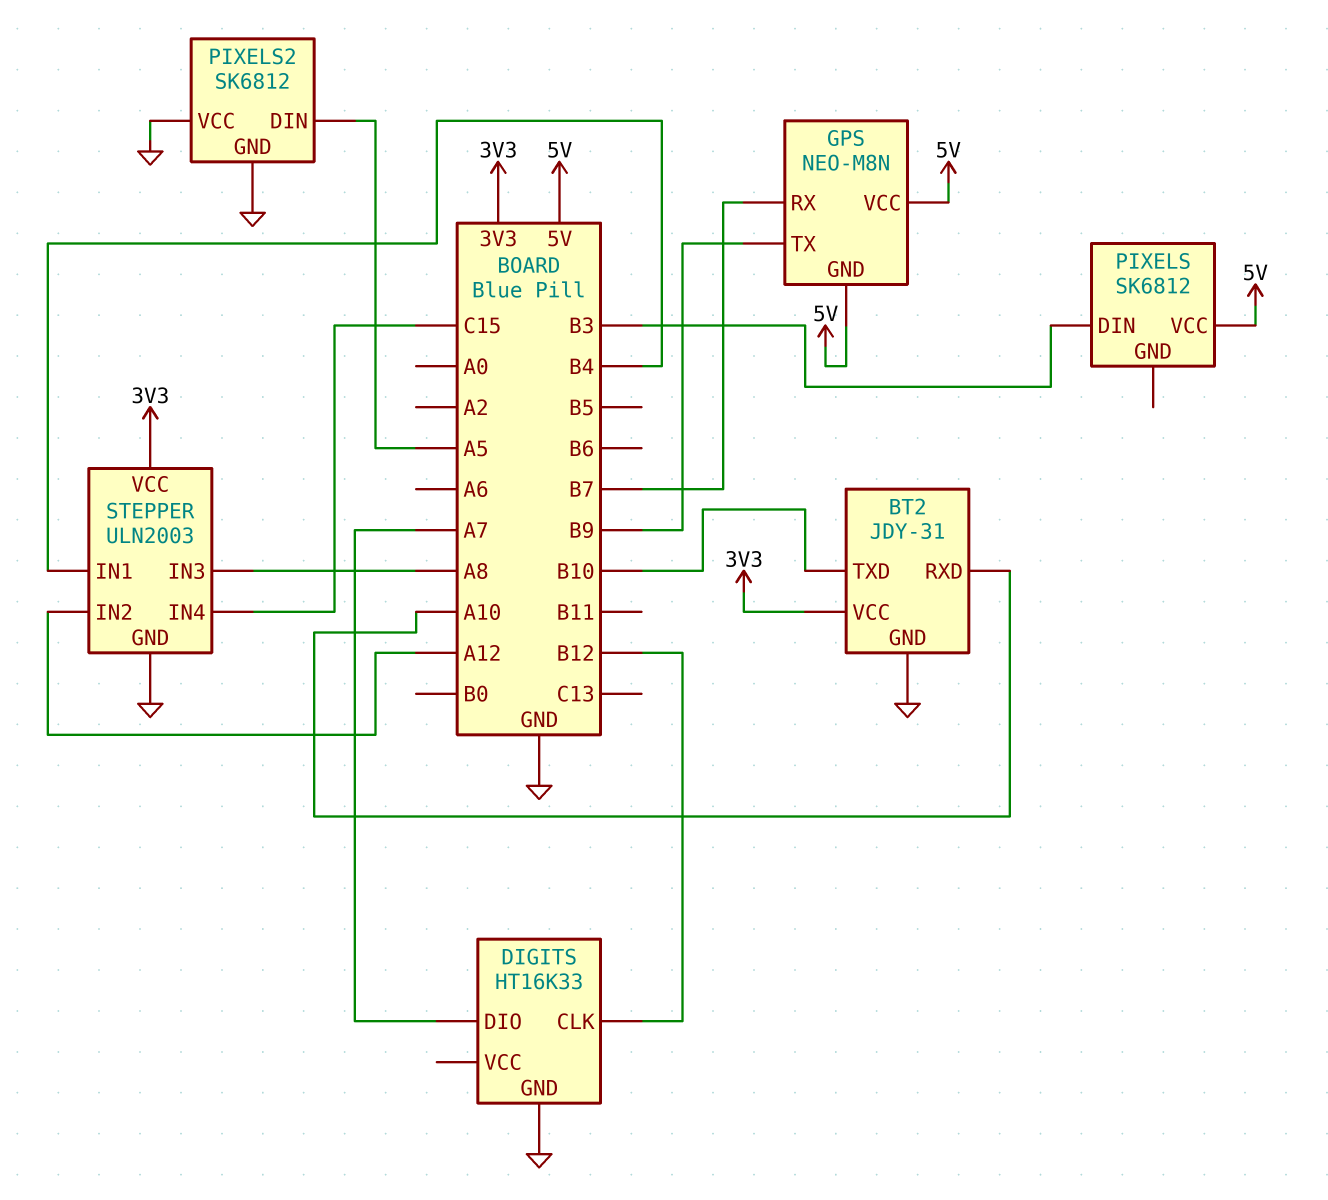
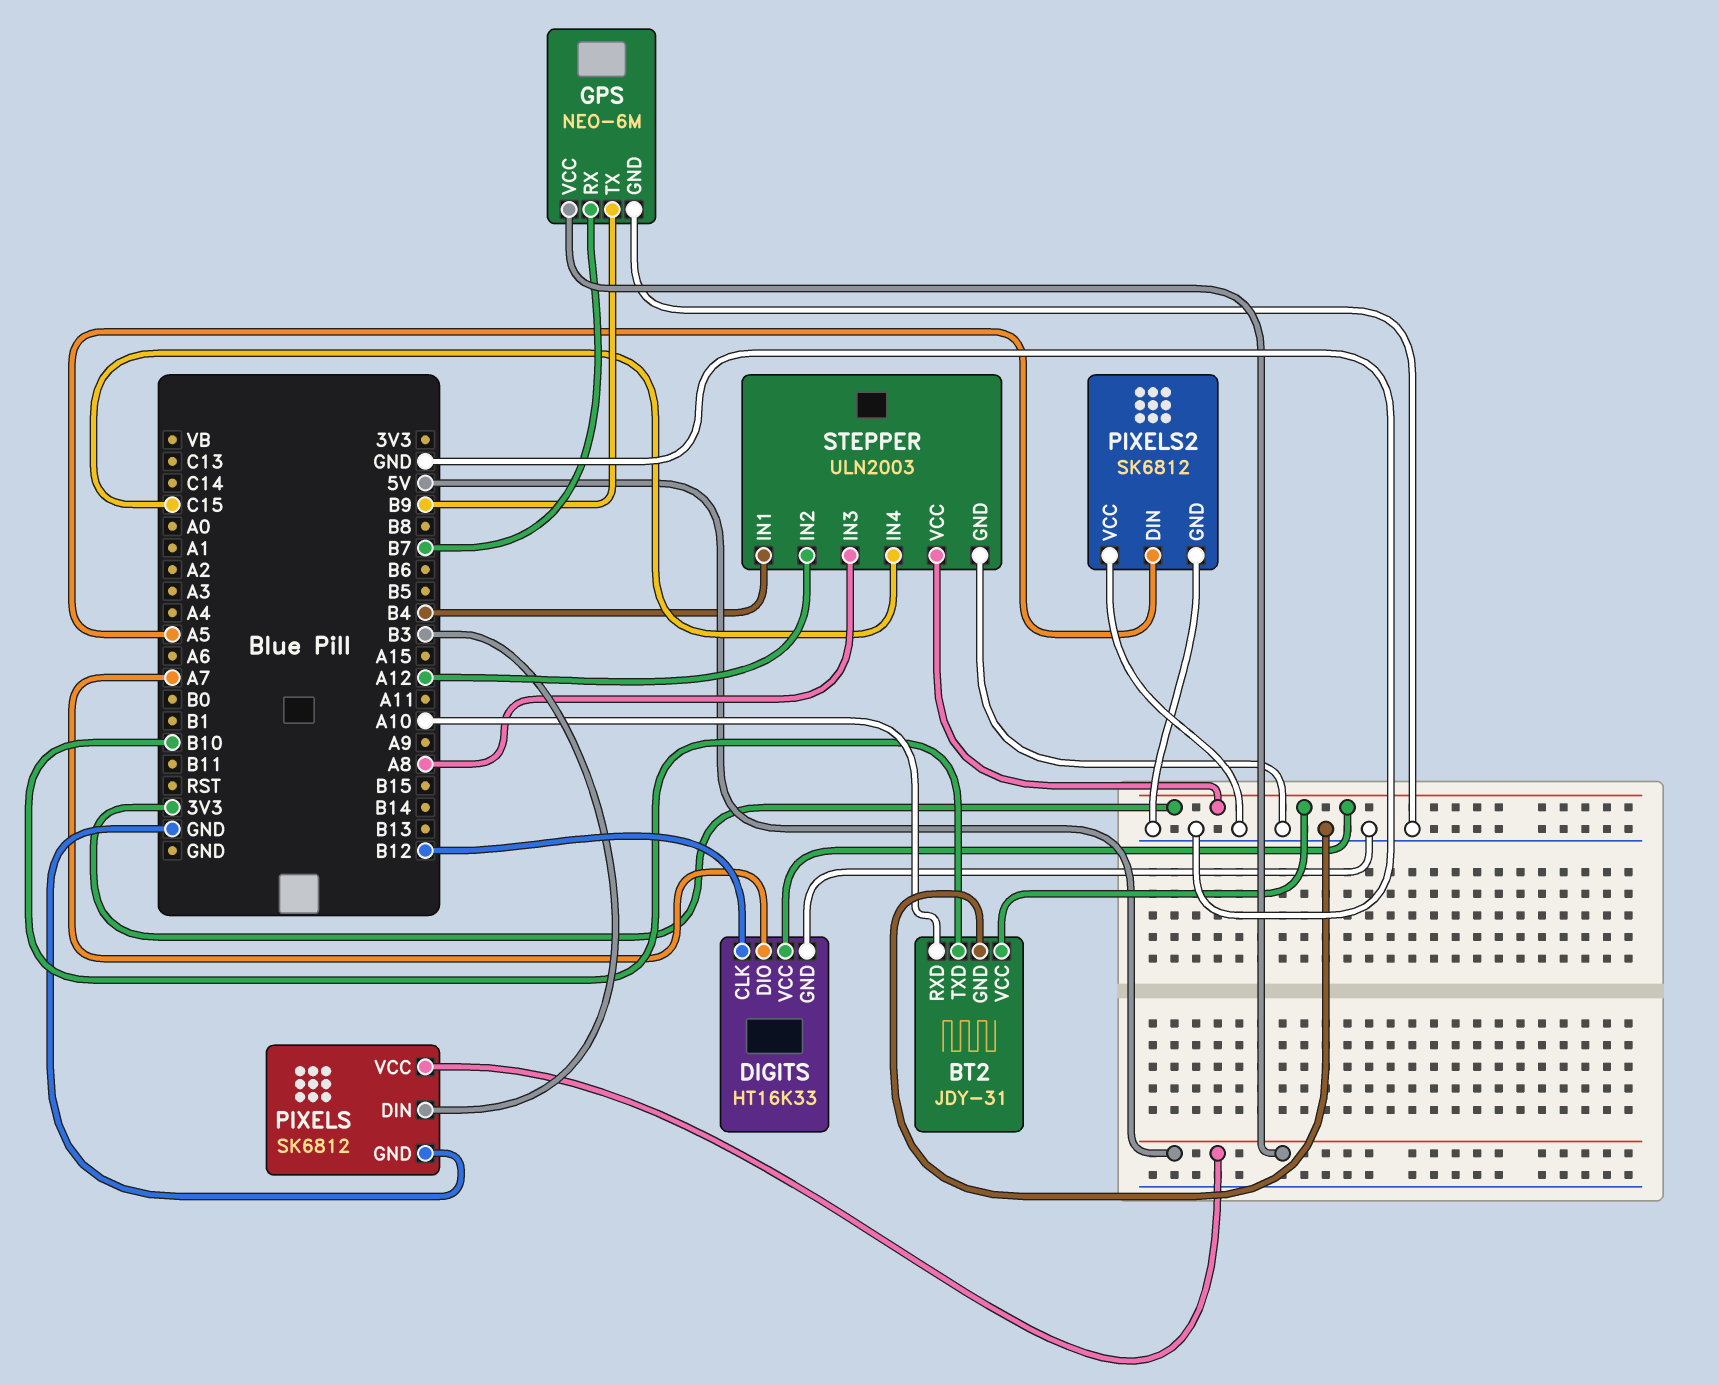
DIGITS pin VCC: none -> 3V3
GPS: NEO-M8N -> NEO-6M
GPS pin GND: 5V -> GND
PIXELS pin GND: none -> GND

